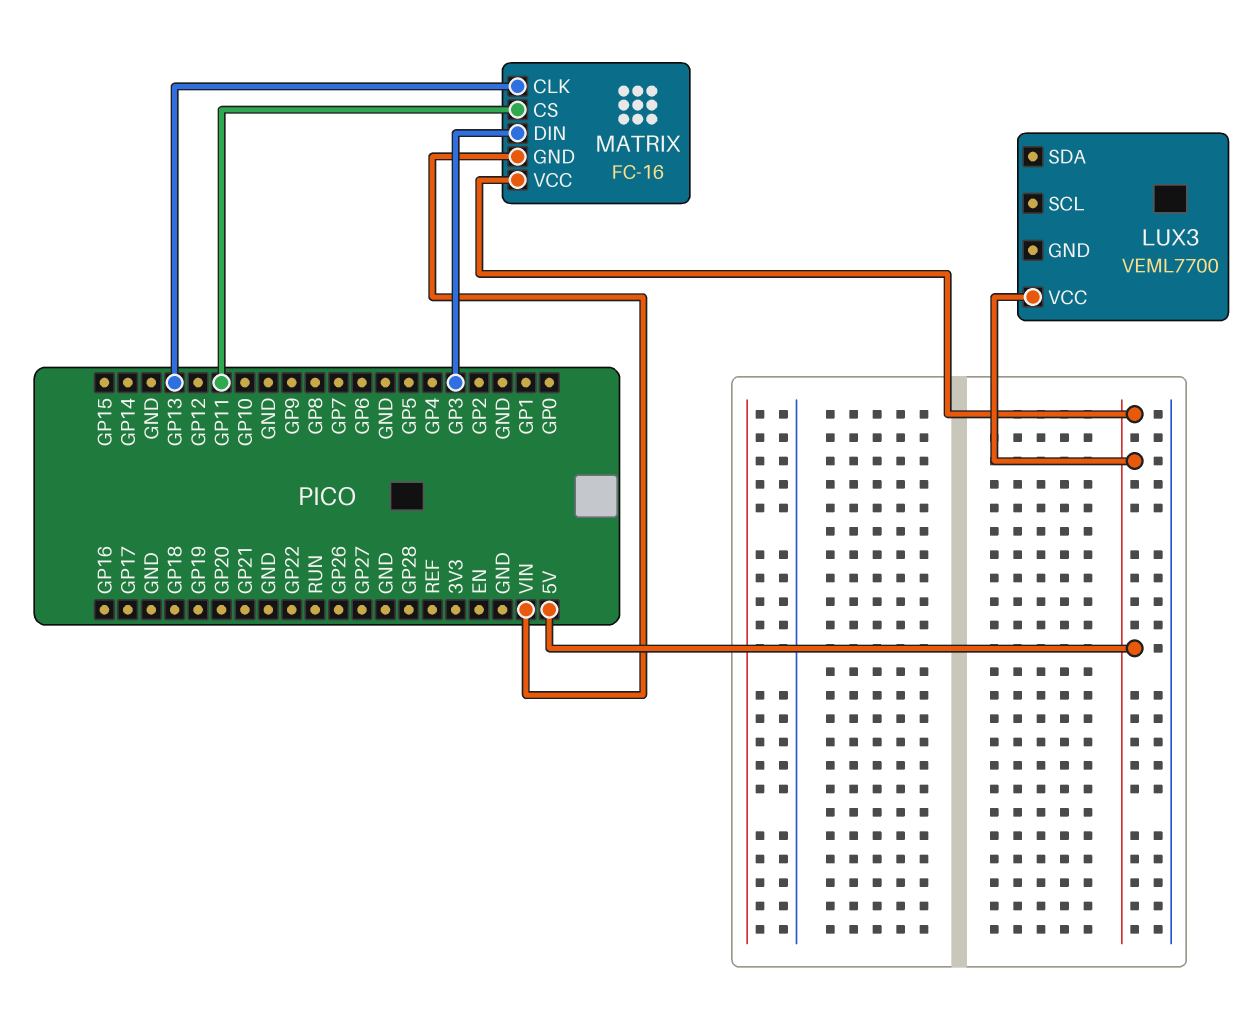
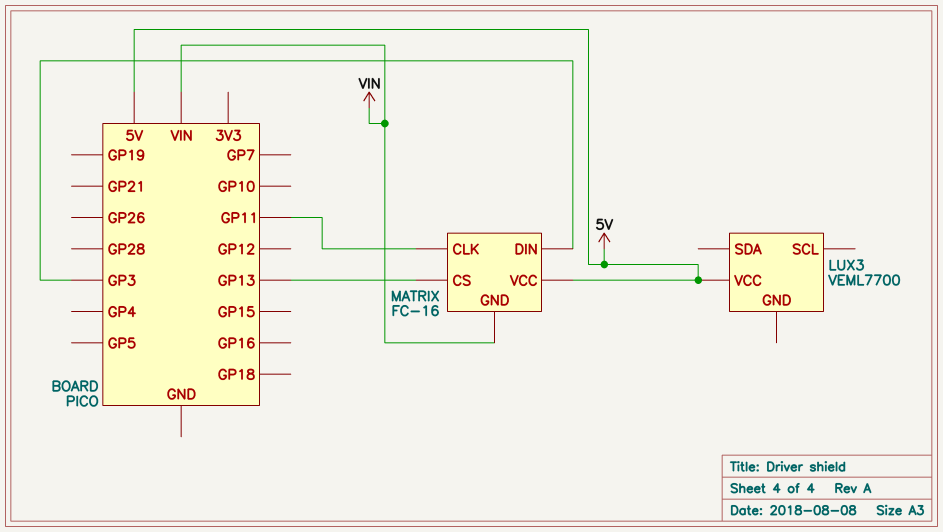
MATRIX pin CLK: GP13 -> GP11
MATRIX pin CS: GP11 -> GP13

